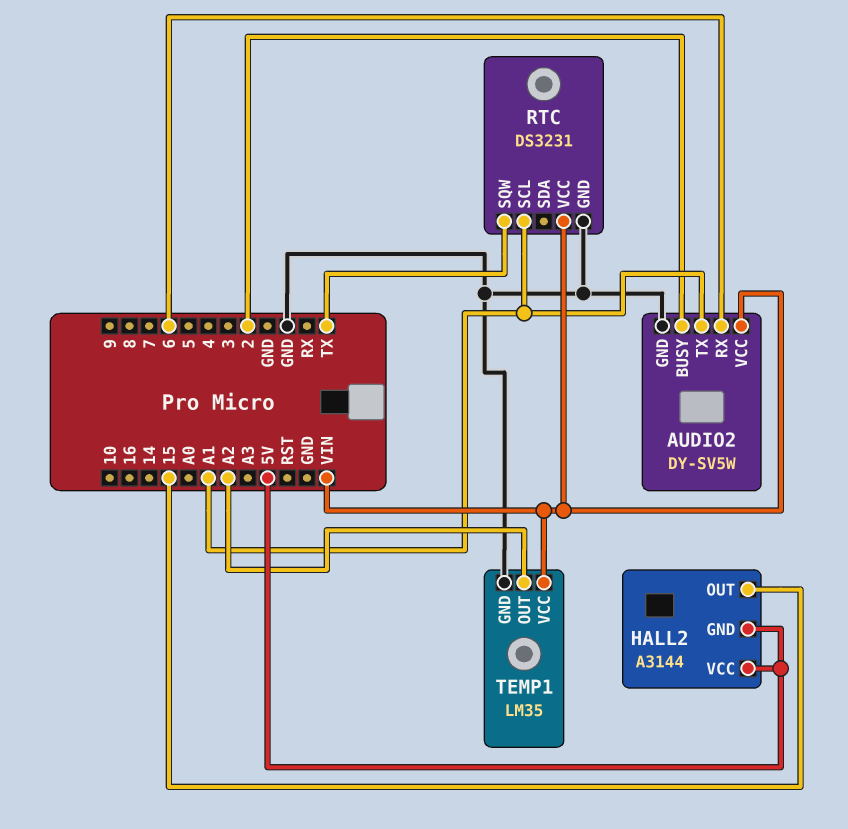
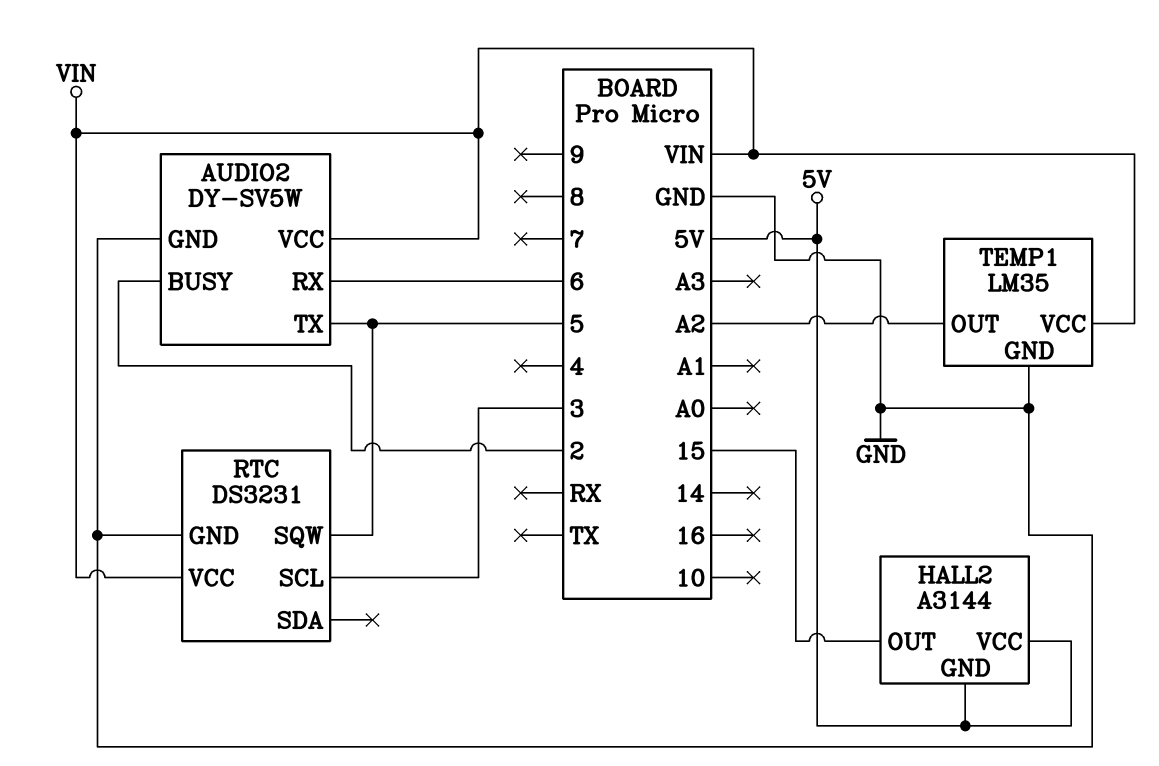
AUDIO2 pin TX: A1 -> 5
RTC pin SCL: A1 -> 3
RTC pin SQW: TX -> 5

